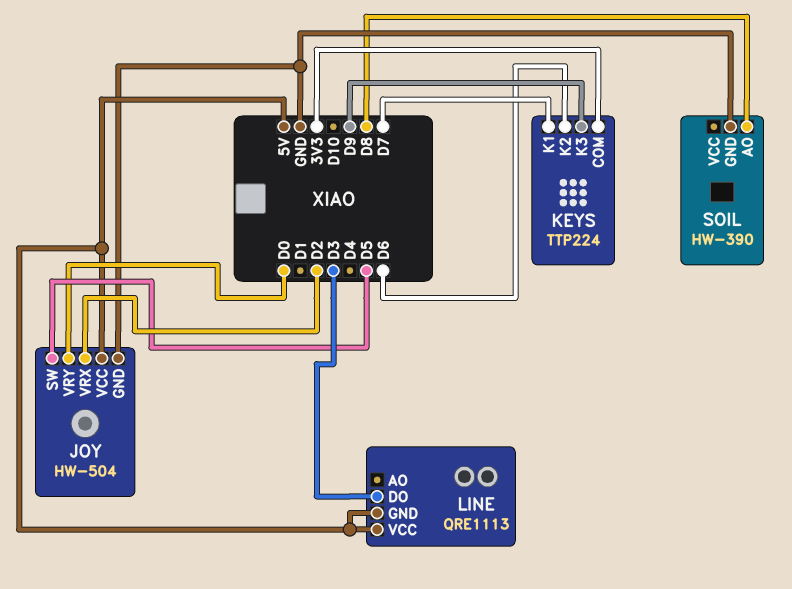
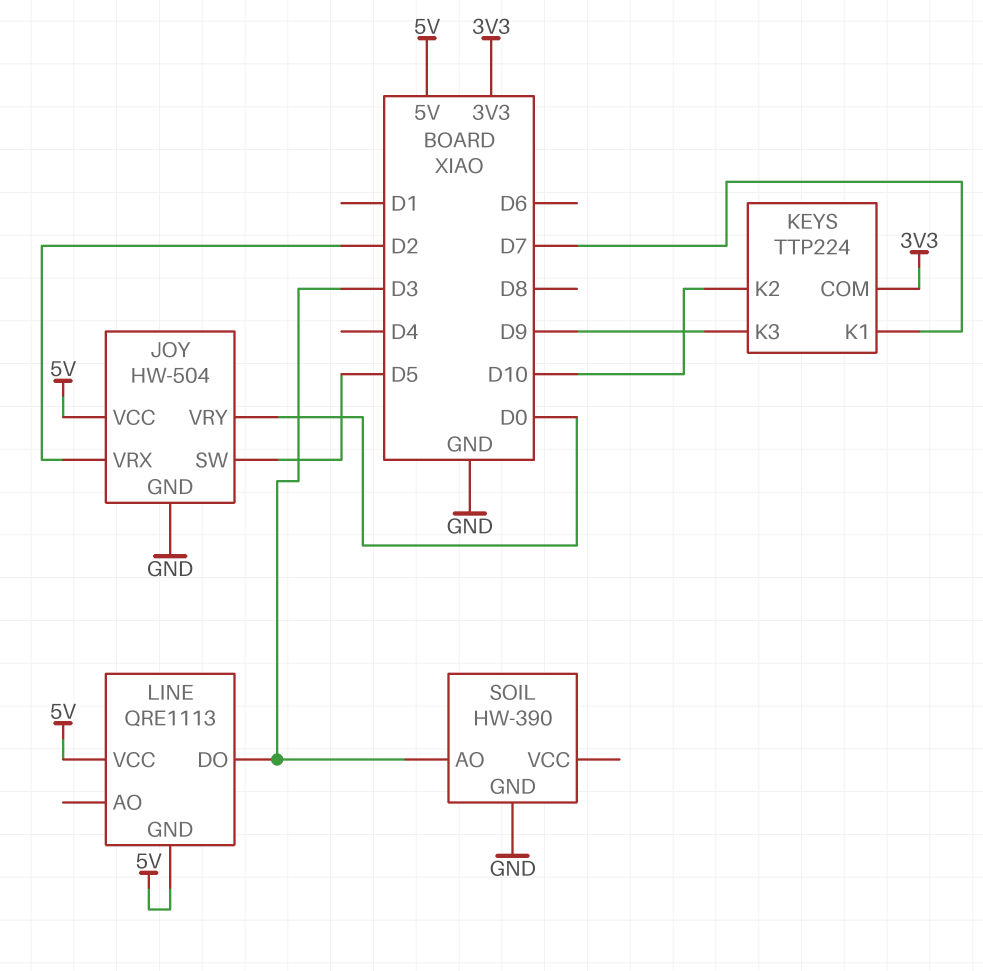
KEYS pin K2: D6 -> D10
SOIL pin AO: D8 -> D3

